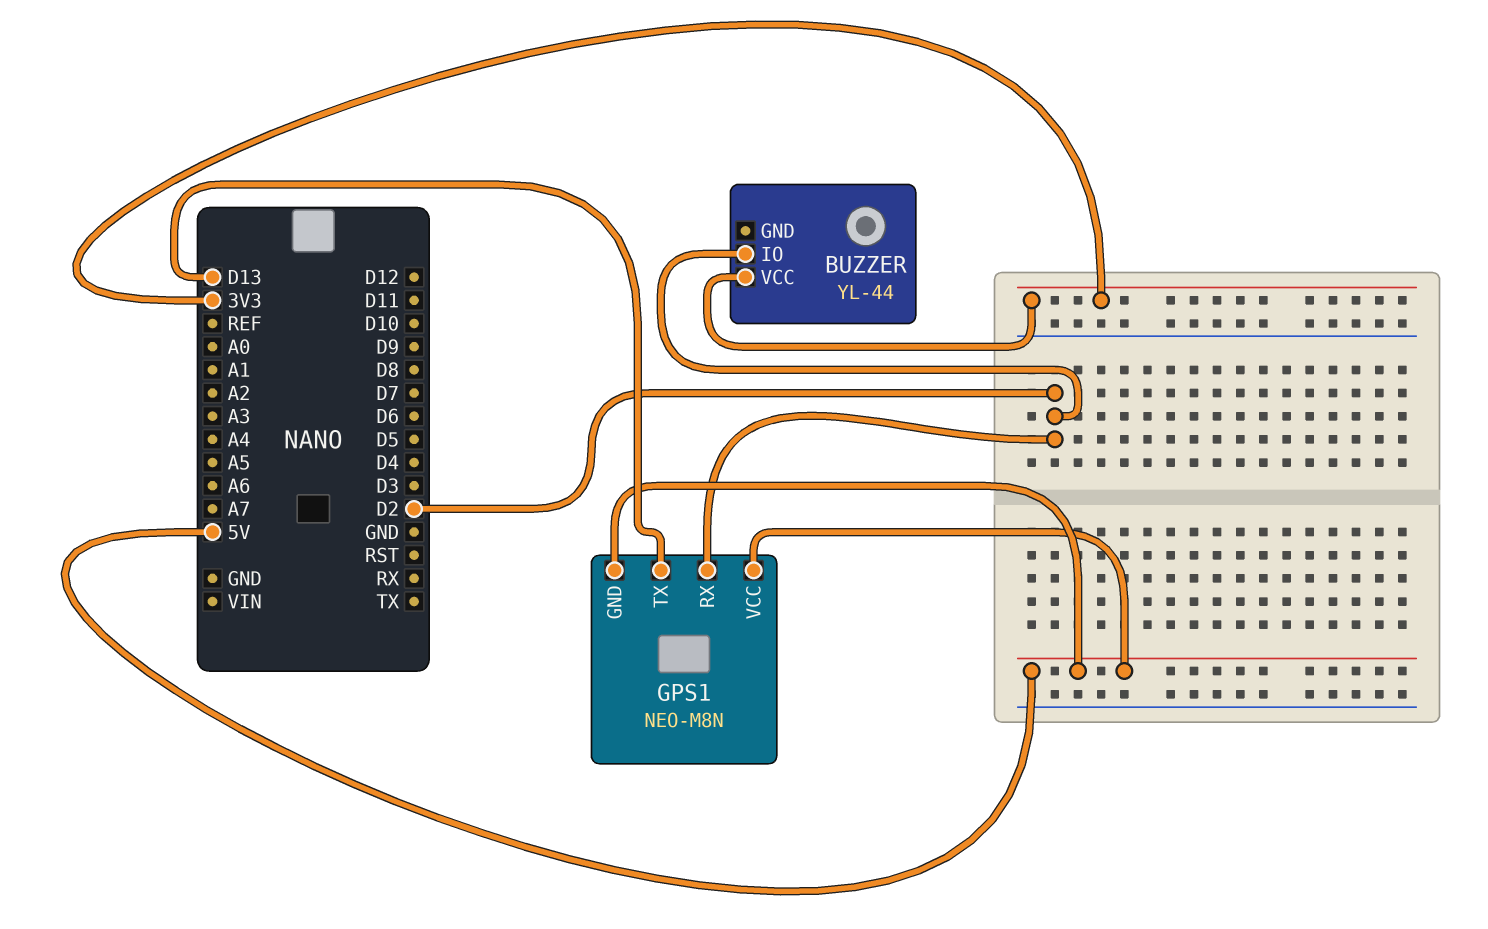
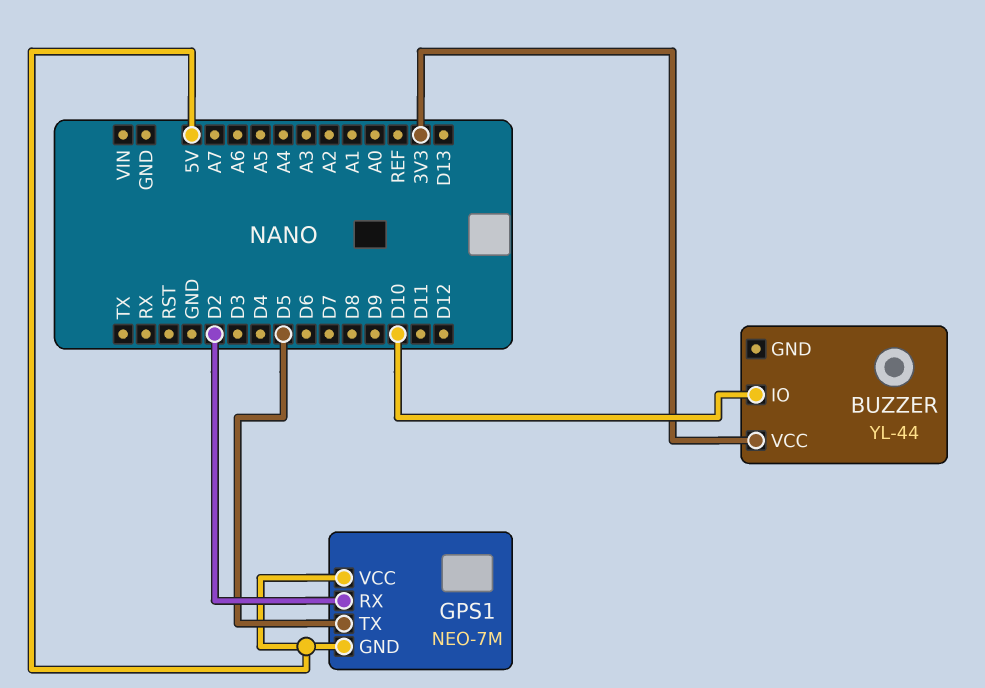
BUZZER pin IO: D2 -> D10
GPS1: NEO-M8N -> NEO-7M
GPS1 pin TX: D13 -> D5

